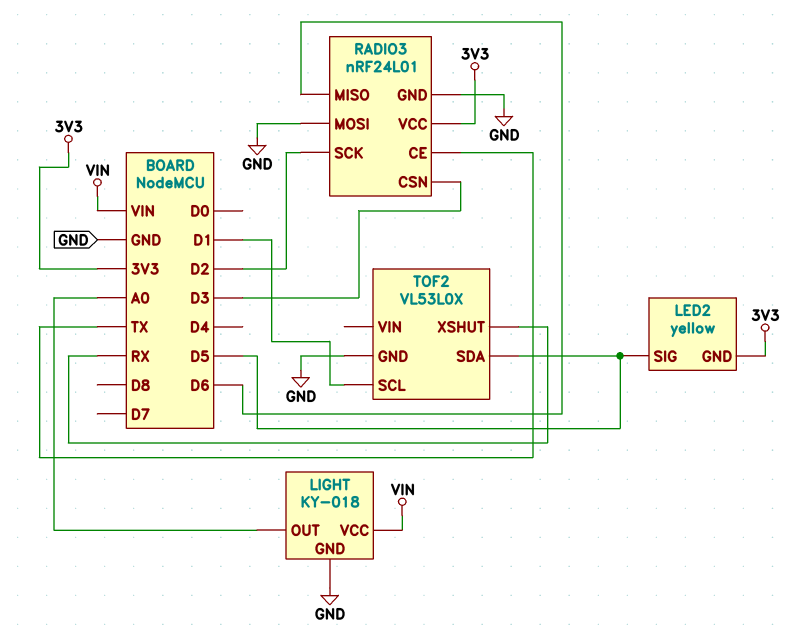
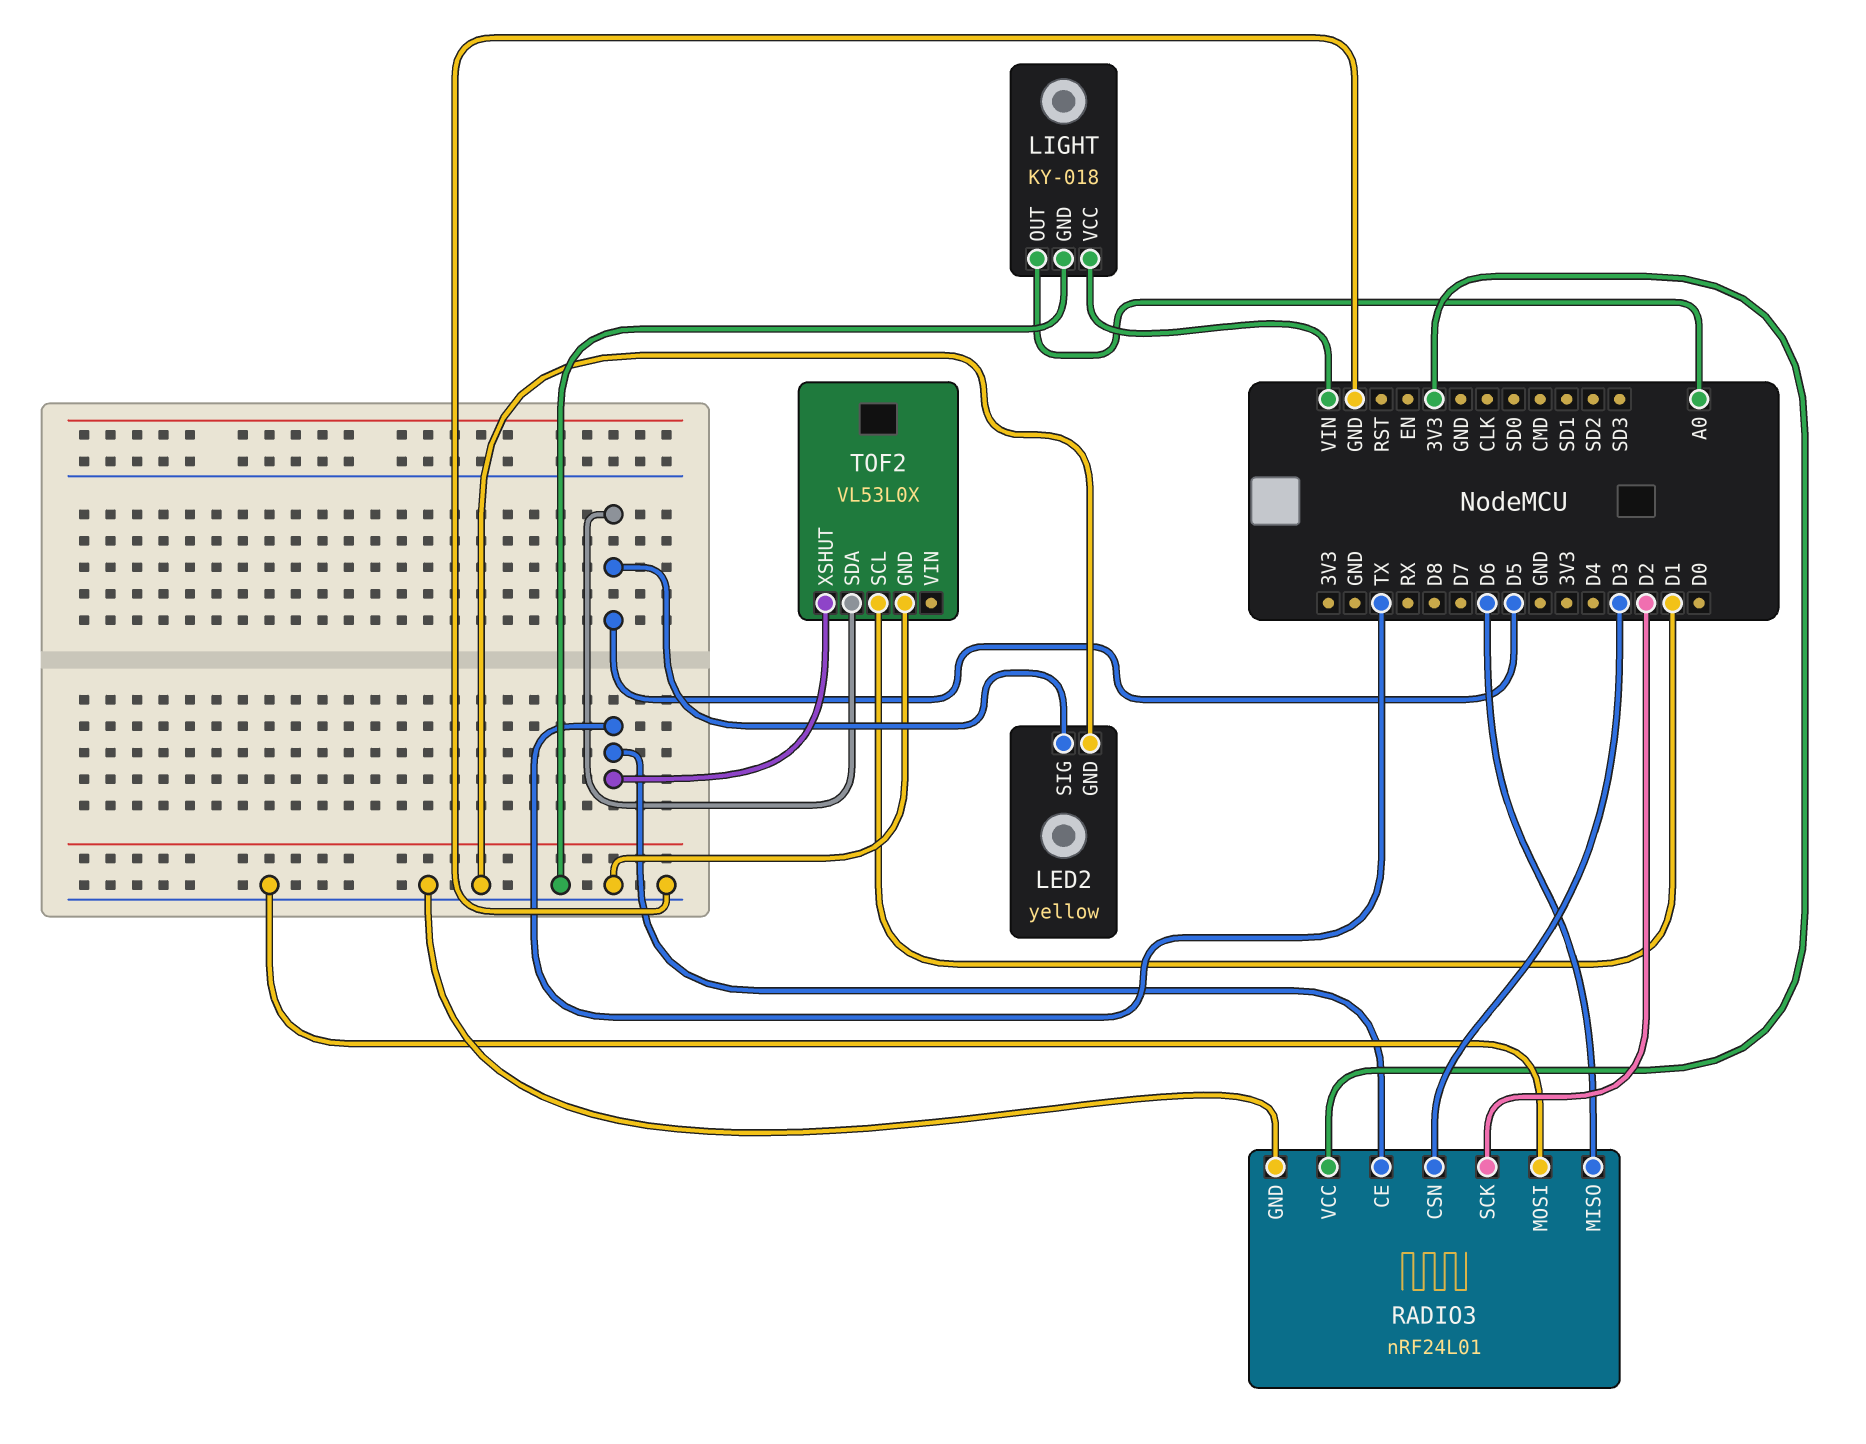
LED2 pin GND: 3V3 -> GND
TOF2 pin XSHUT: RX -> TX

